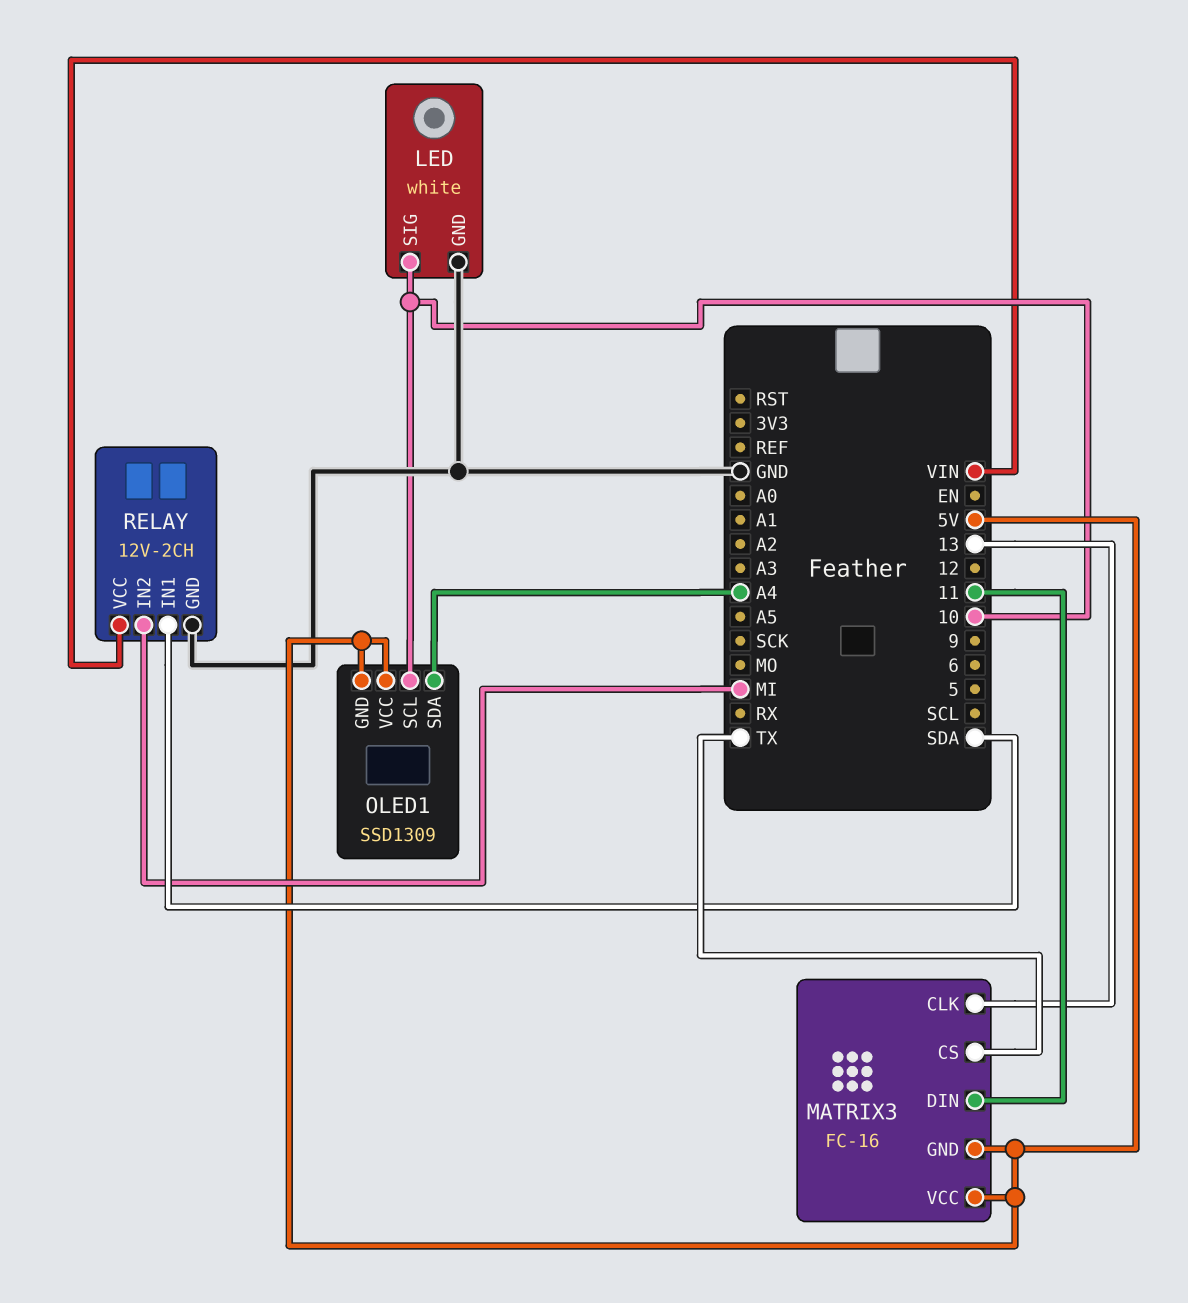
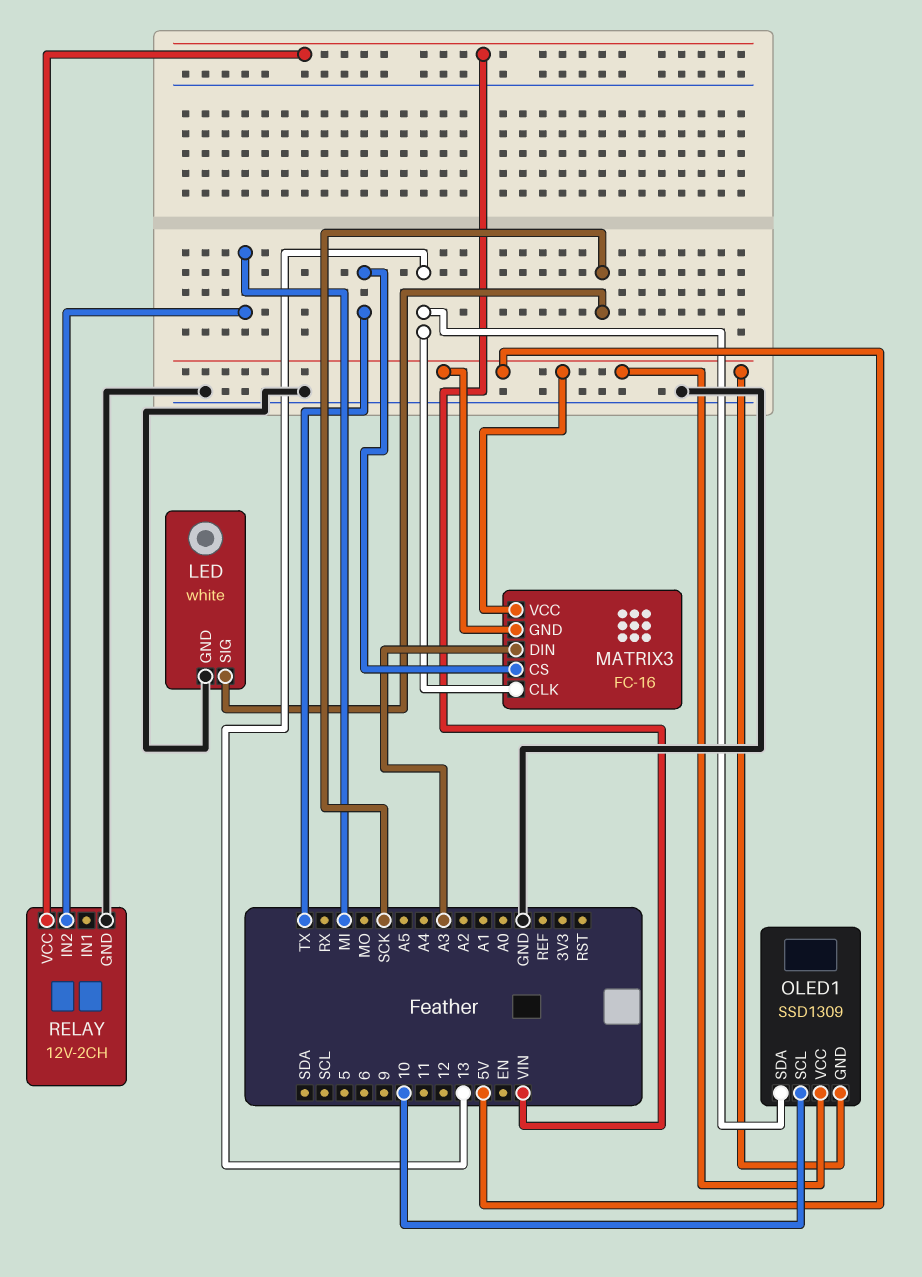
LED pin SIG: 10 -> SCK
MATRIX3 pin DIN: 11 -> A3
OLED1 pin SDA: A4 -> 13
RELAY pin IN1: SDA -> none

